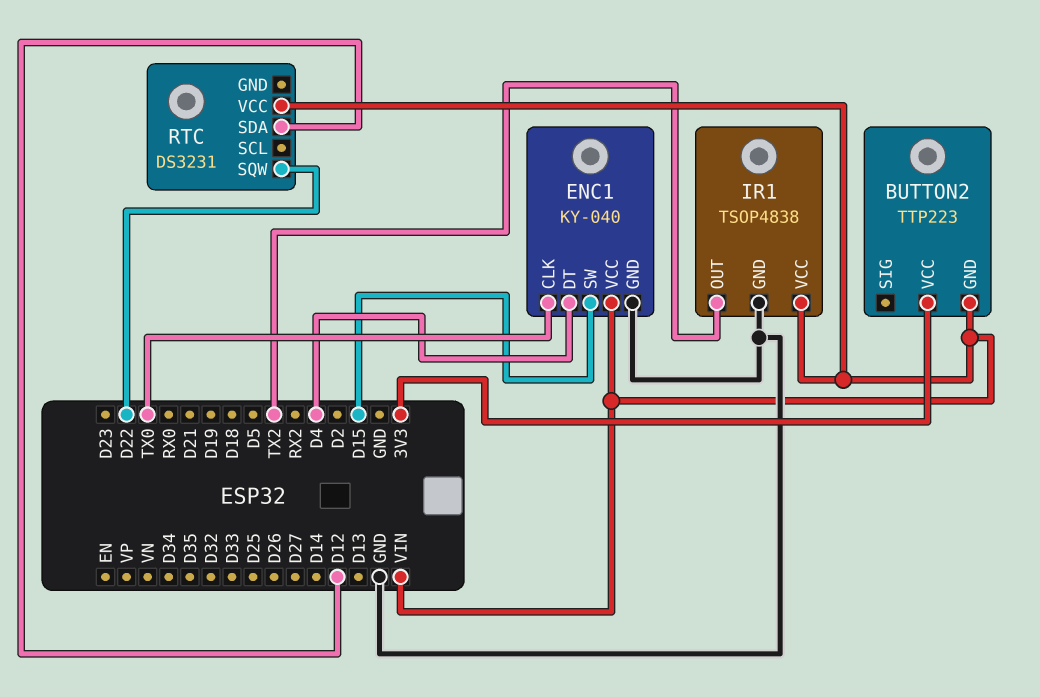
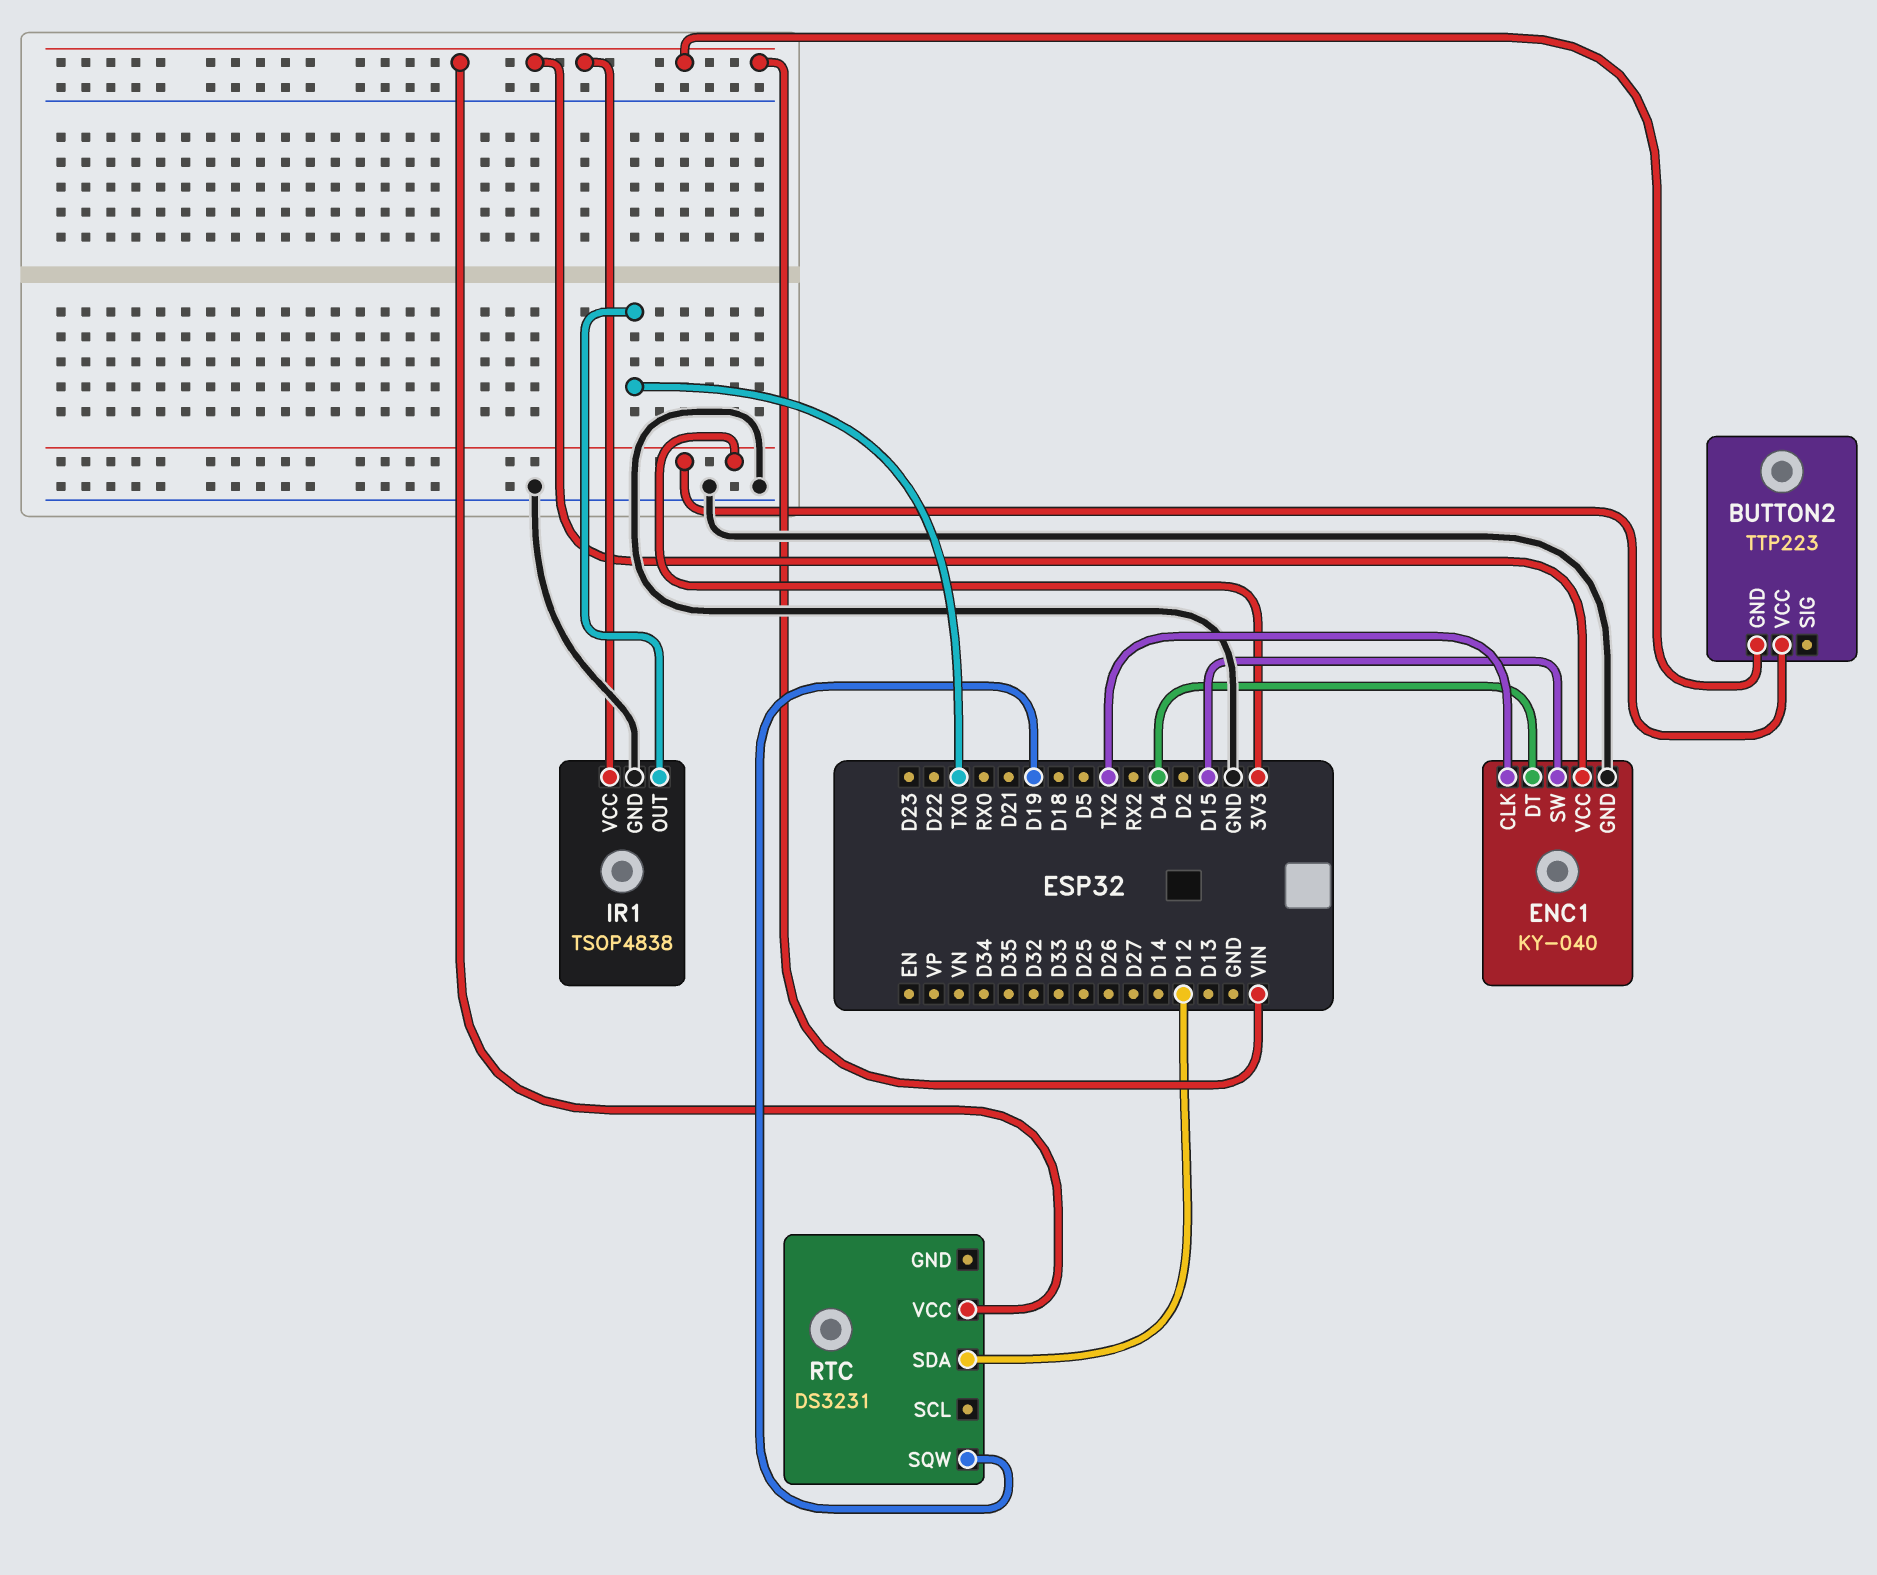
ENC1 pin CLK: TX0 -> TX2
IR1 pin OUT: TX2 -> TX0
RTC pin SQW: D22 -> D19

